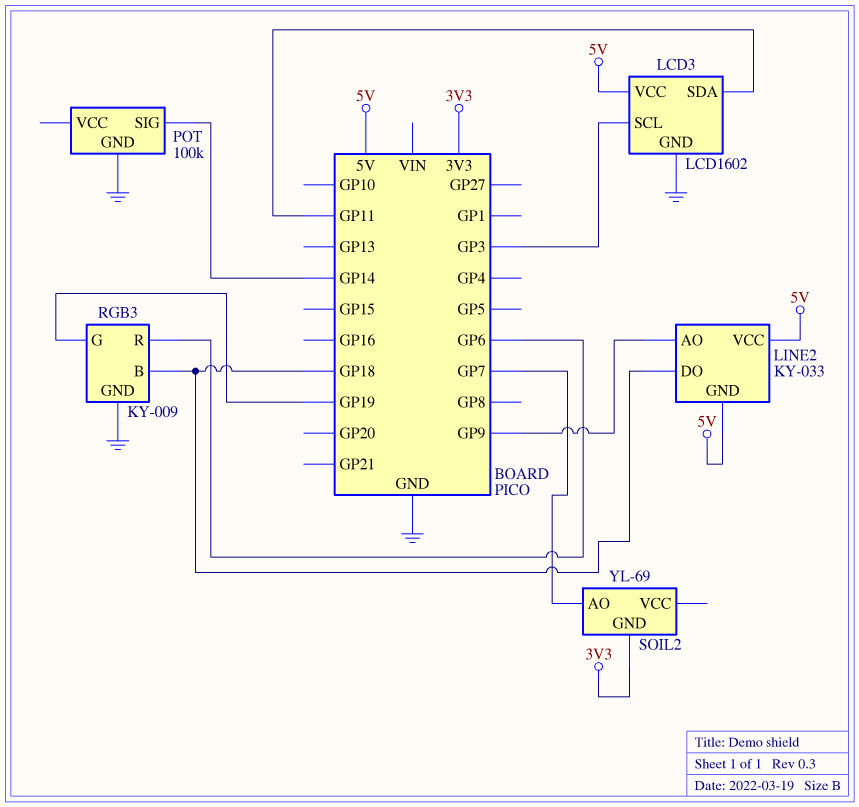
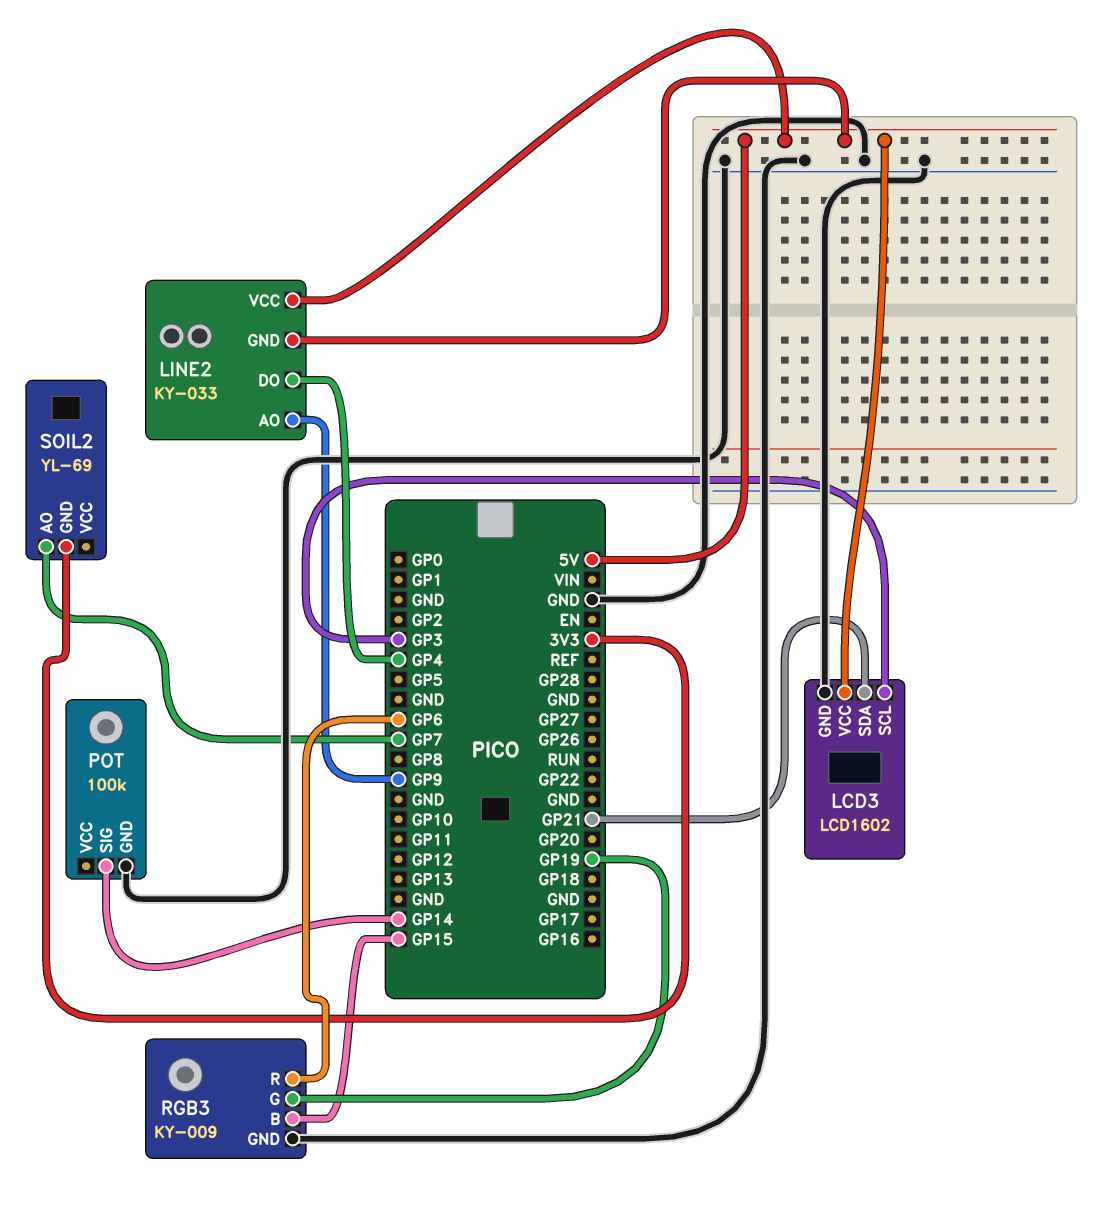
LCD3 pin SDA: GP11 -> GP21
LINE2 pin DO: GP18 -> GP4
RGB3 pin B: GP18 -> GP15

